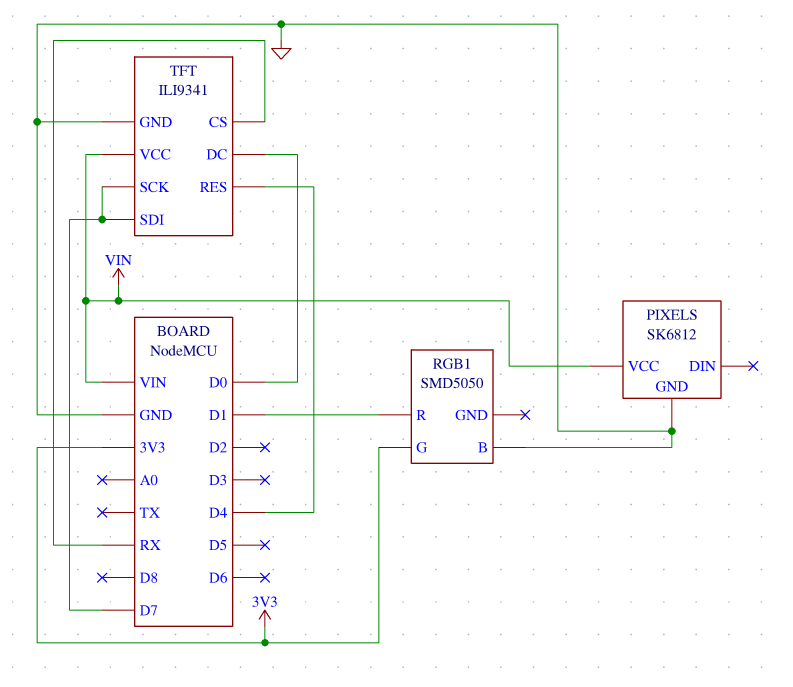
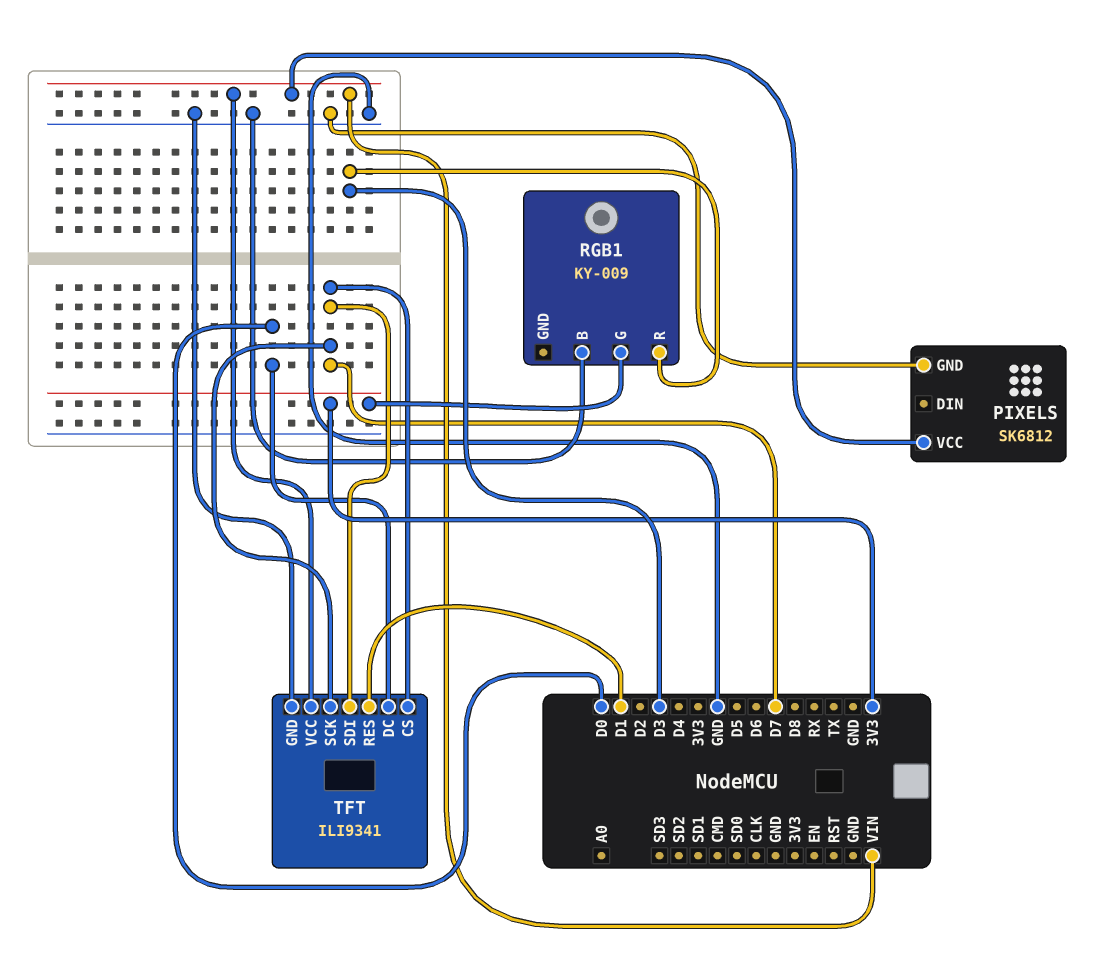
RGB1: SMD5050 -> KY-009
RGB1 pin R: D1 -> D3
TFT pin CS: RX -> D7
TFT pin RES: D4 -> D1

